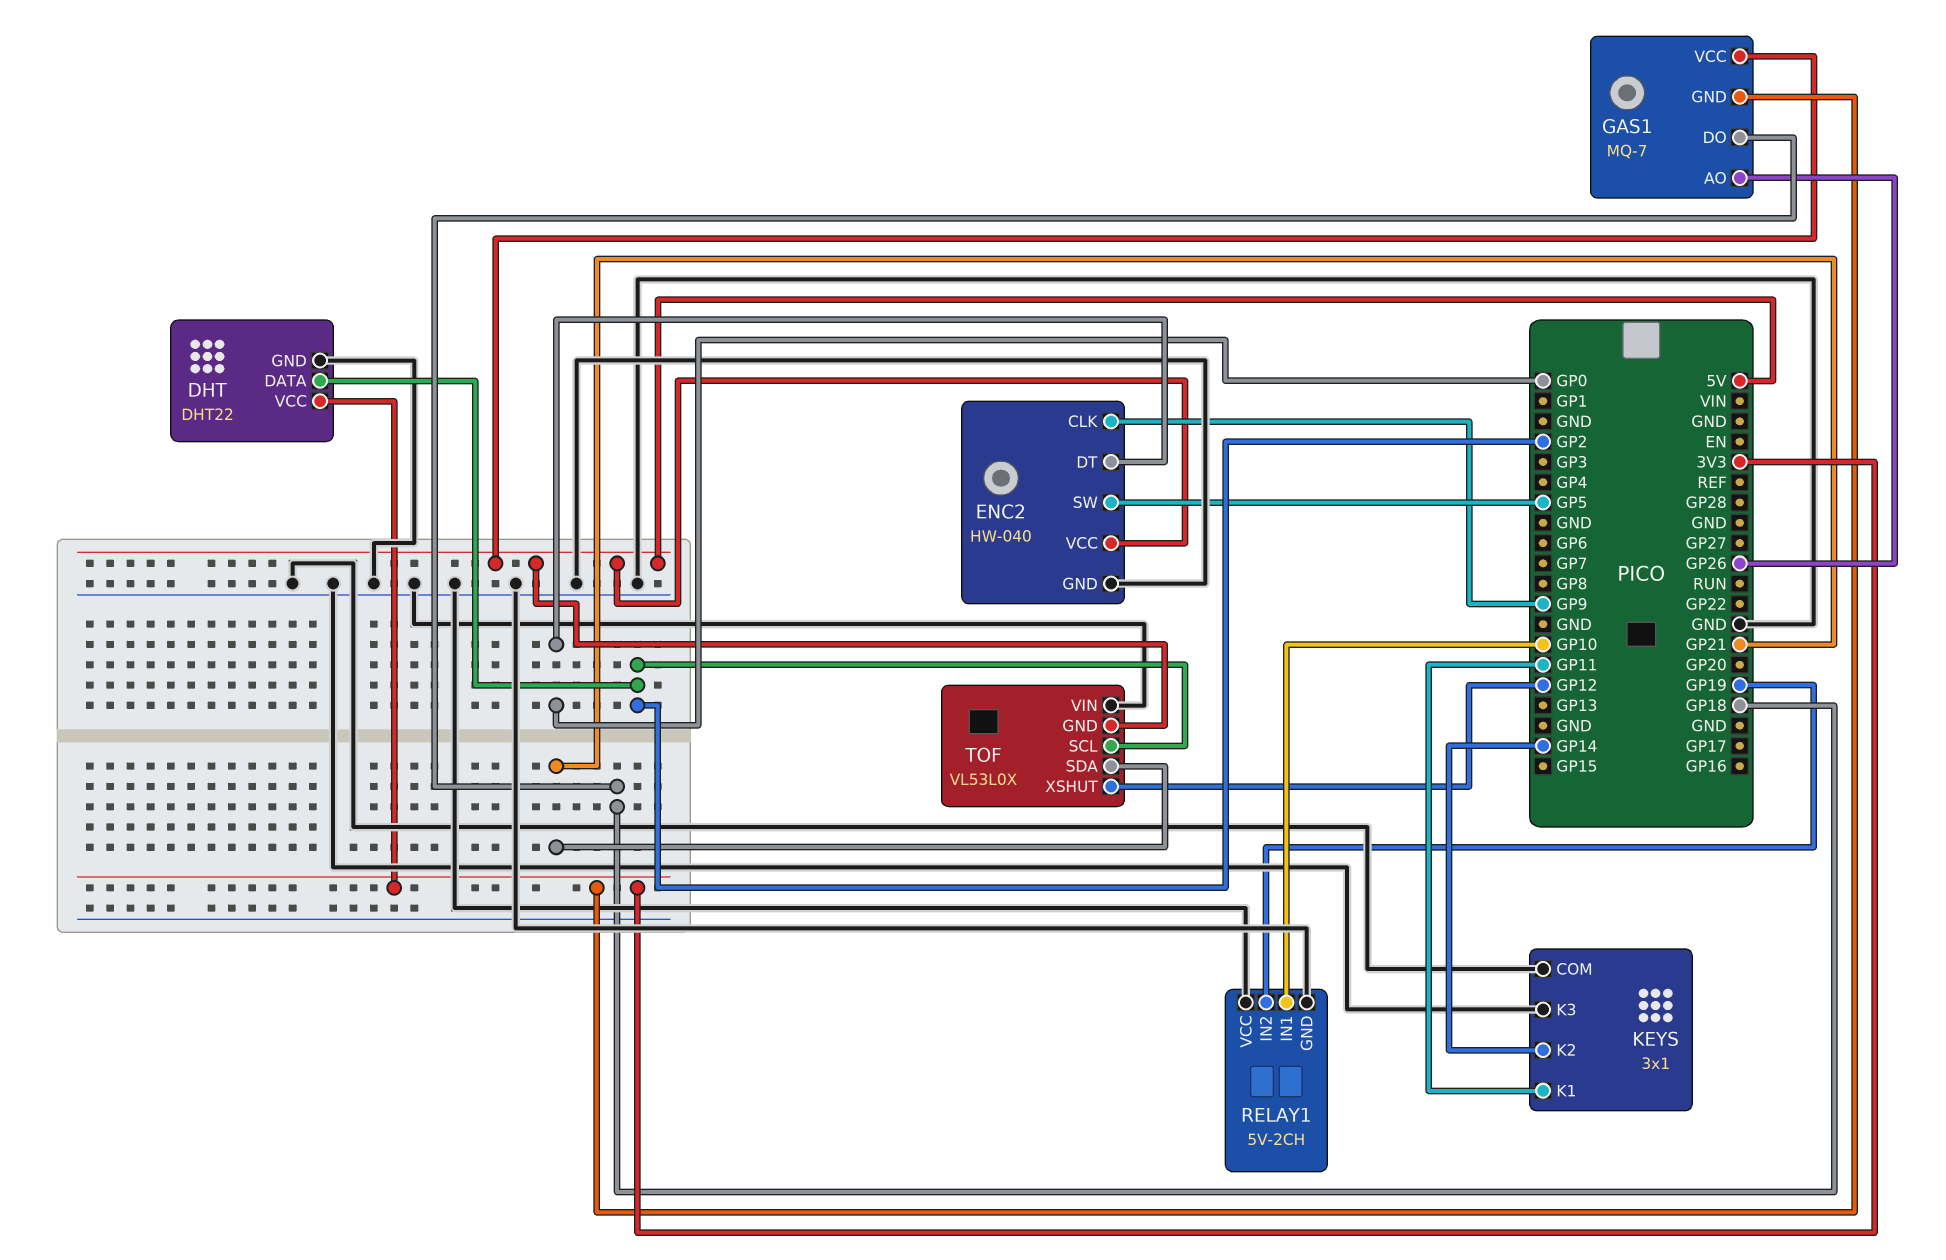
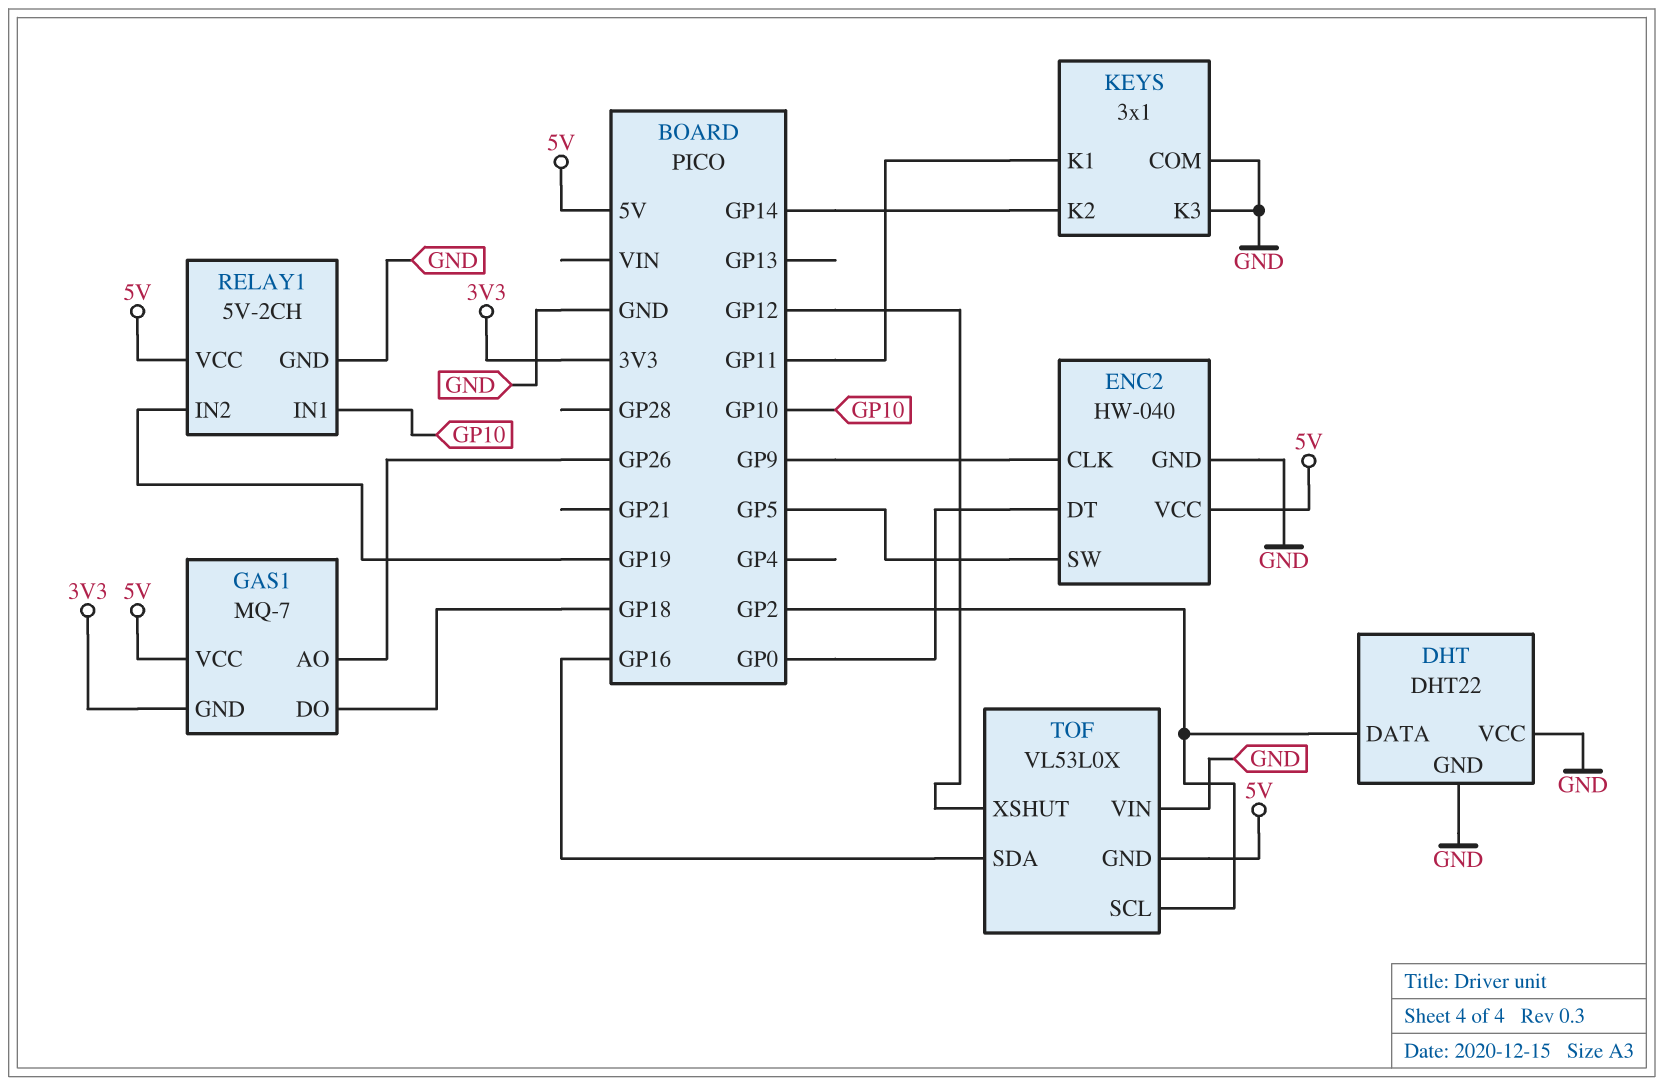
DHT pin VCC: 3V3 -> GND
RELAY1 pin VCC: GND -> 5V
TOF pin SDA: GP21 -> GP16

